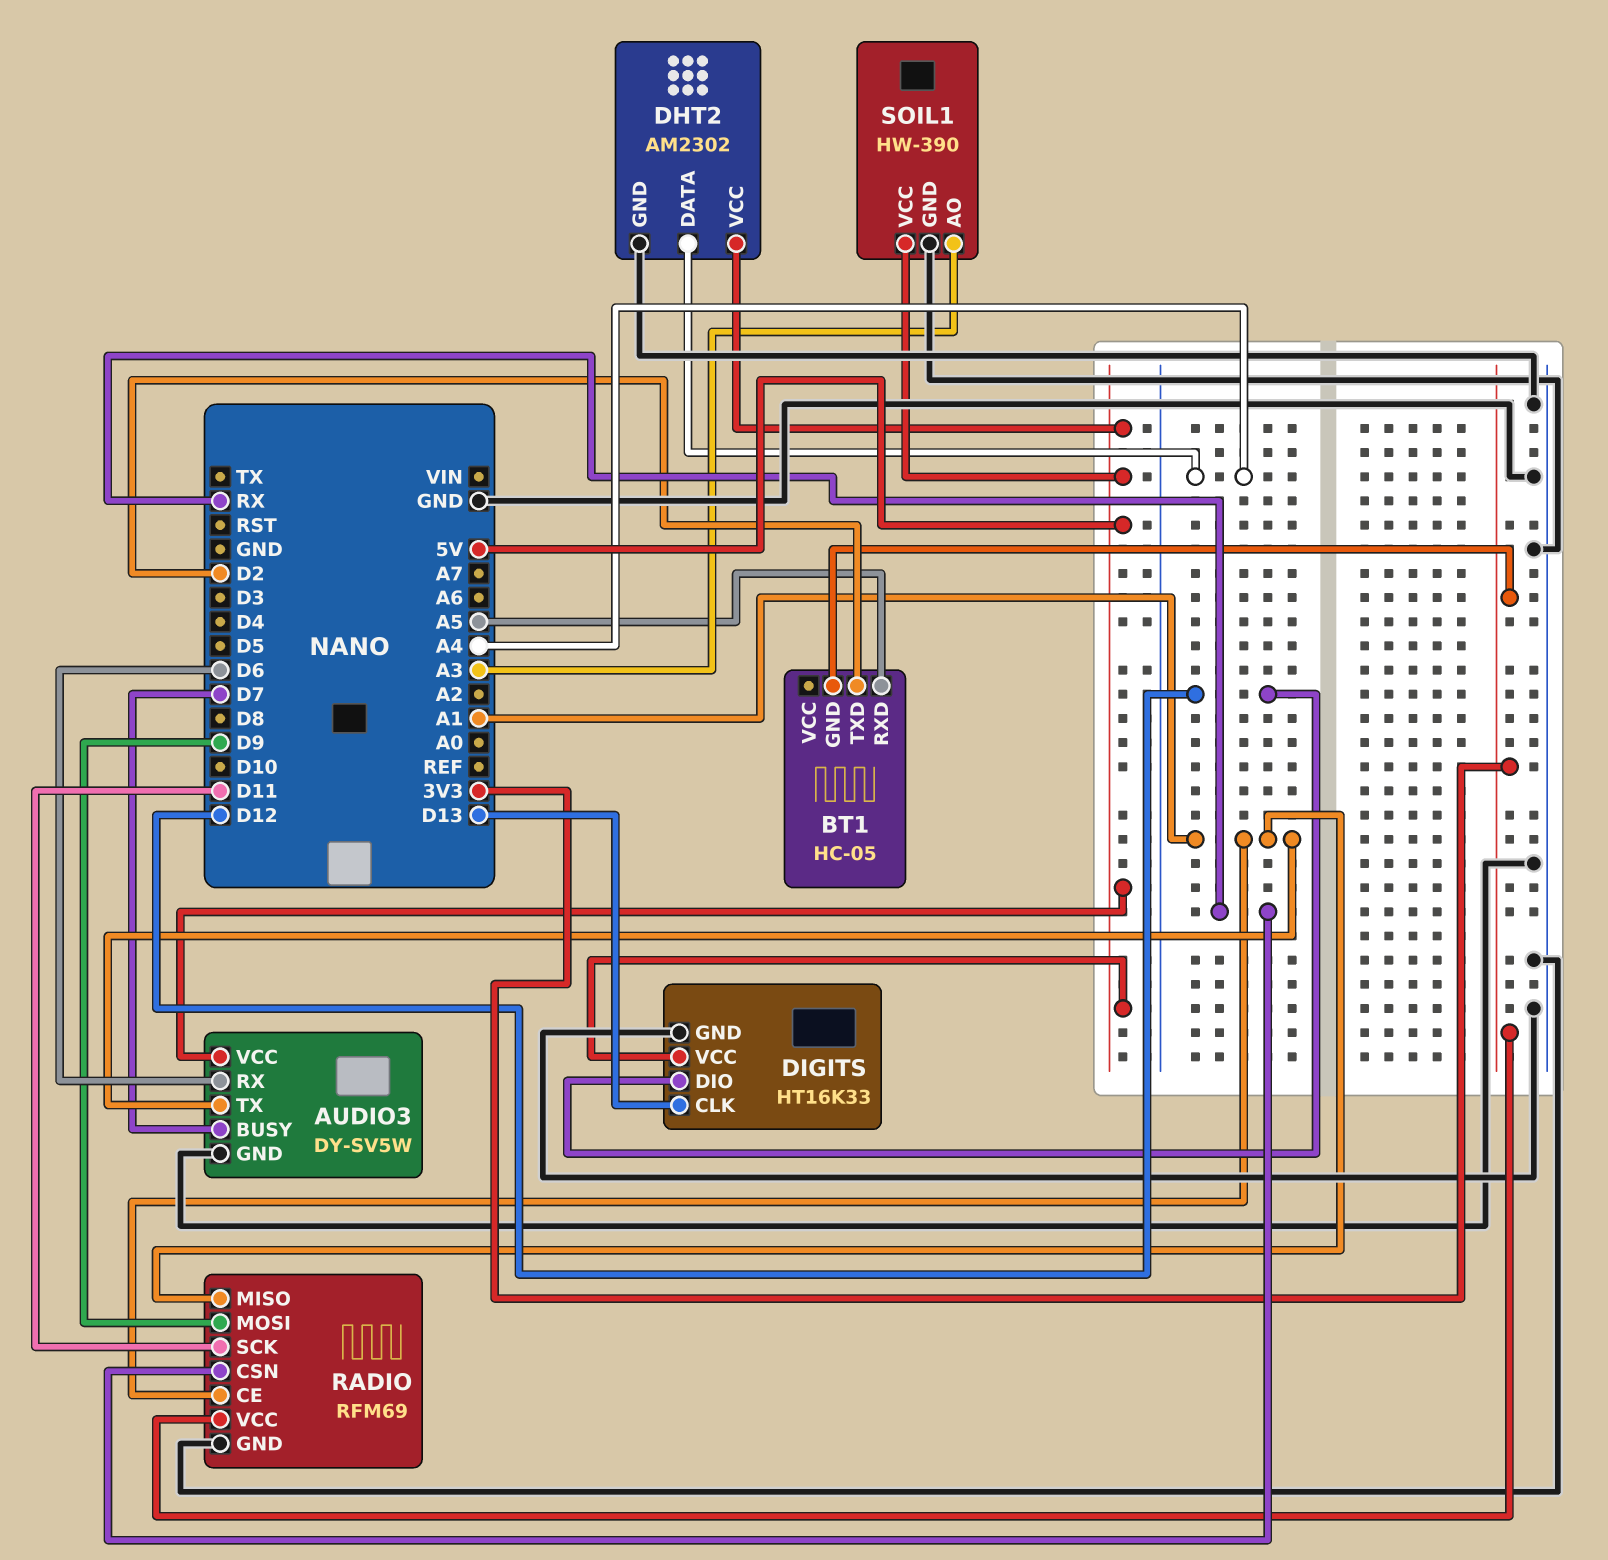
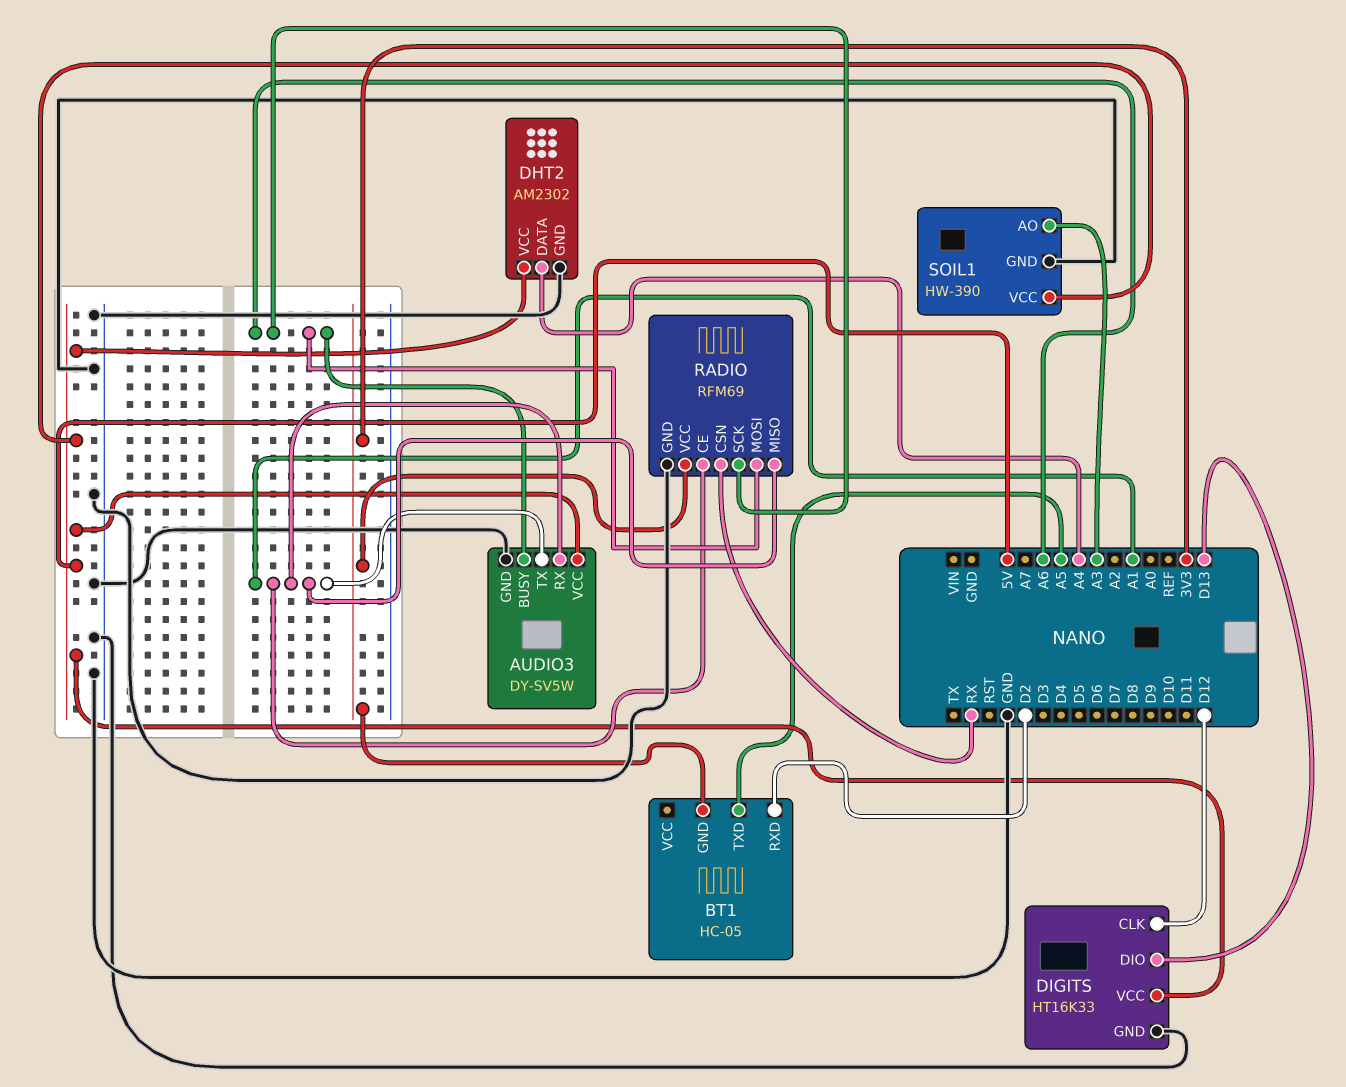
AUDIO3 pin BUSY: D7 -> A6
AUDIO3 pin RX: D6 -> A1
BT1 pin RXD: A5 -> D2
BT1 pin TXD: D2 -> A5
DIGITS pin CLK: D13 -> D12
DIGITS pin DIO: D12 -> D13
RADIO pin MOSI: D9 -> A6
RADIO pin SCK: D11 -> A6

